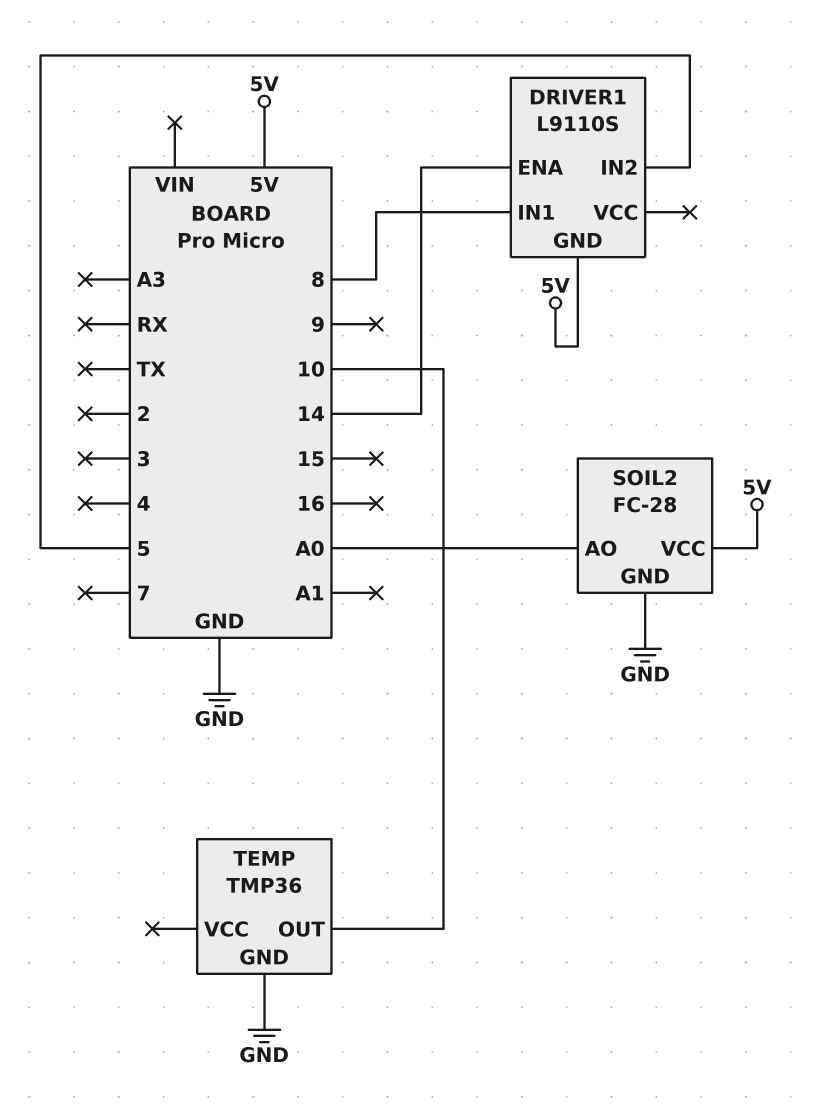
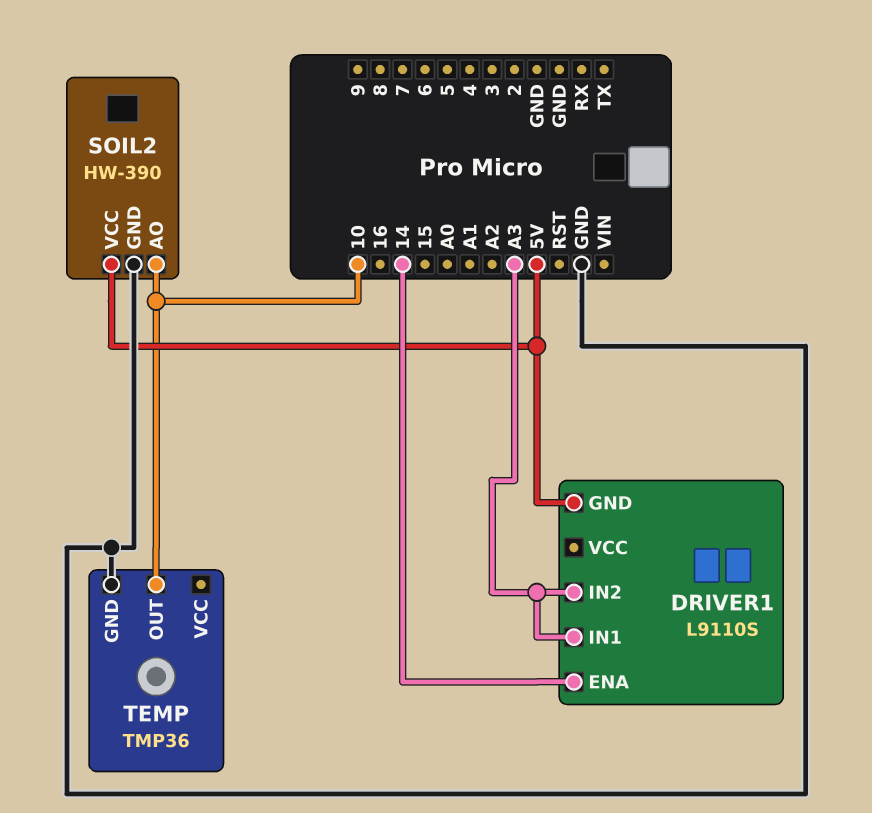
DRIVER1 pin IN1: 8 -> A3
DRIVER1 pin IN2: 5 -> A3
SOIL2: FC-28 -> HW-390
SOIL2 pin AO: A0 -> 10

